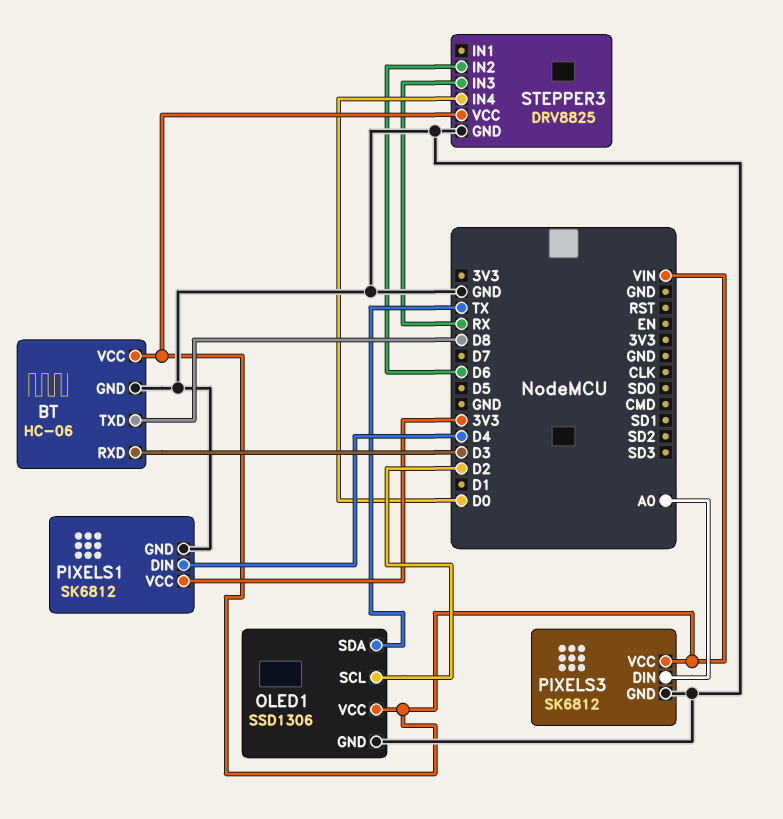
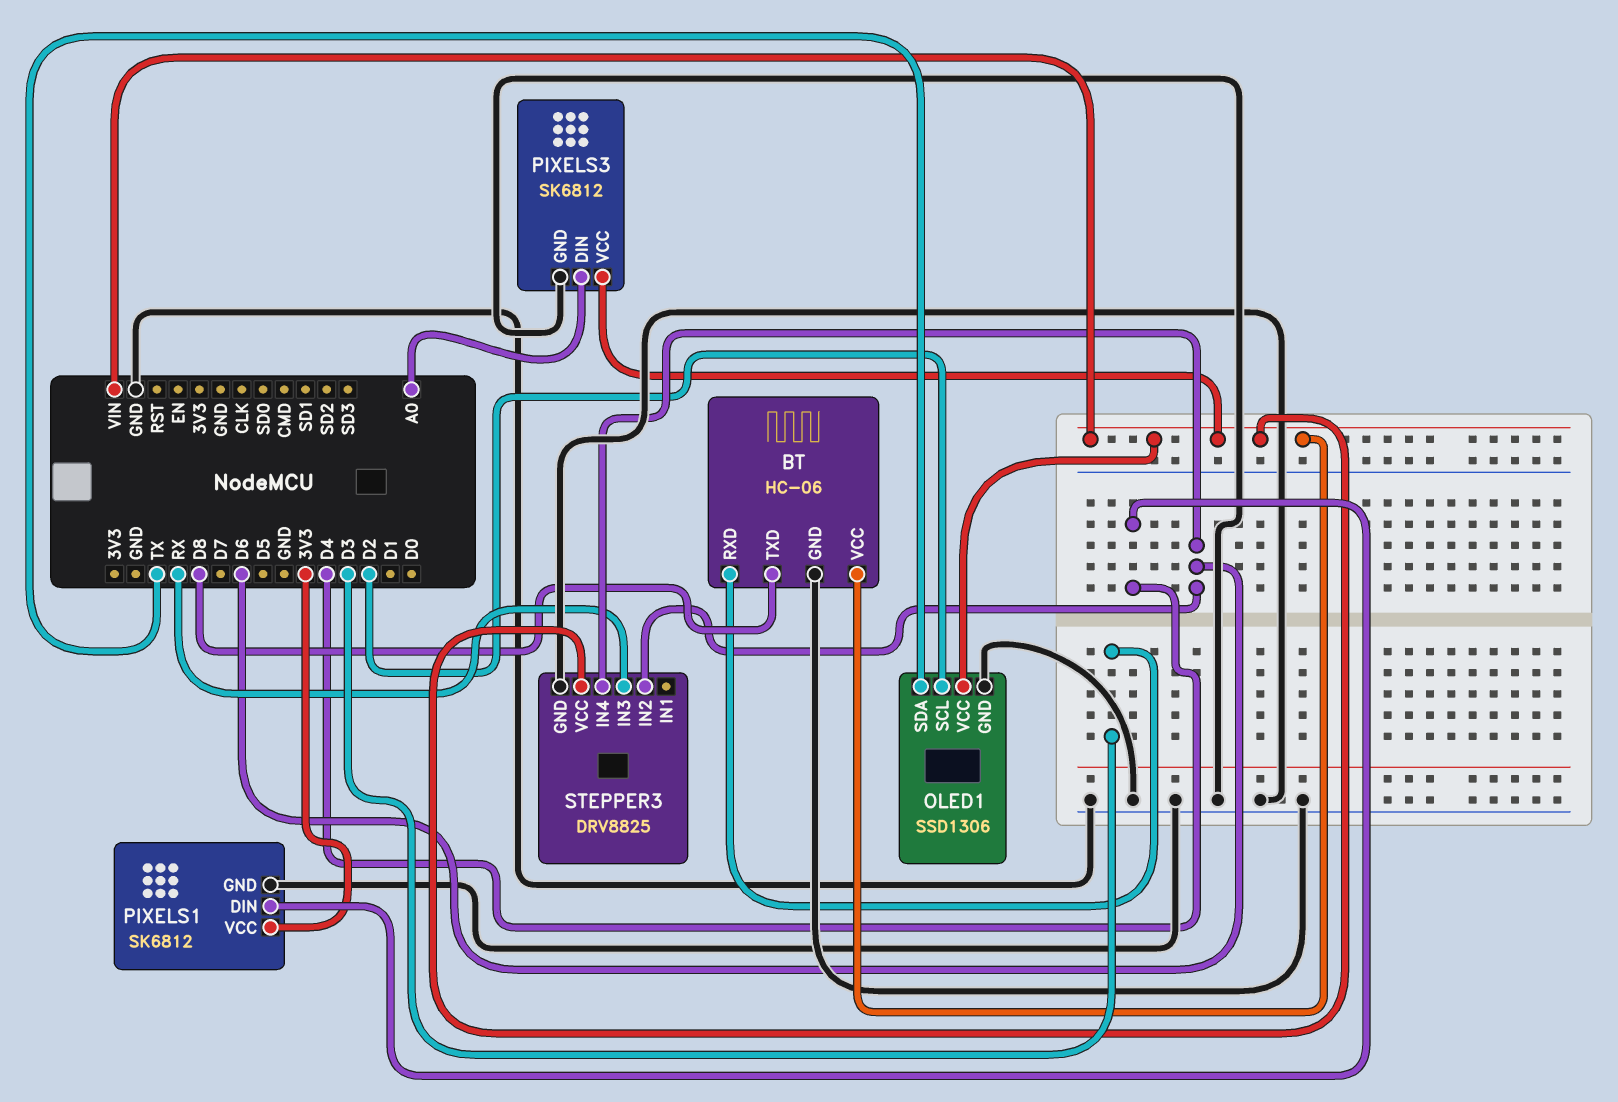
STEPPER3 pin IN4: D0 -> D6

